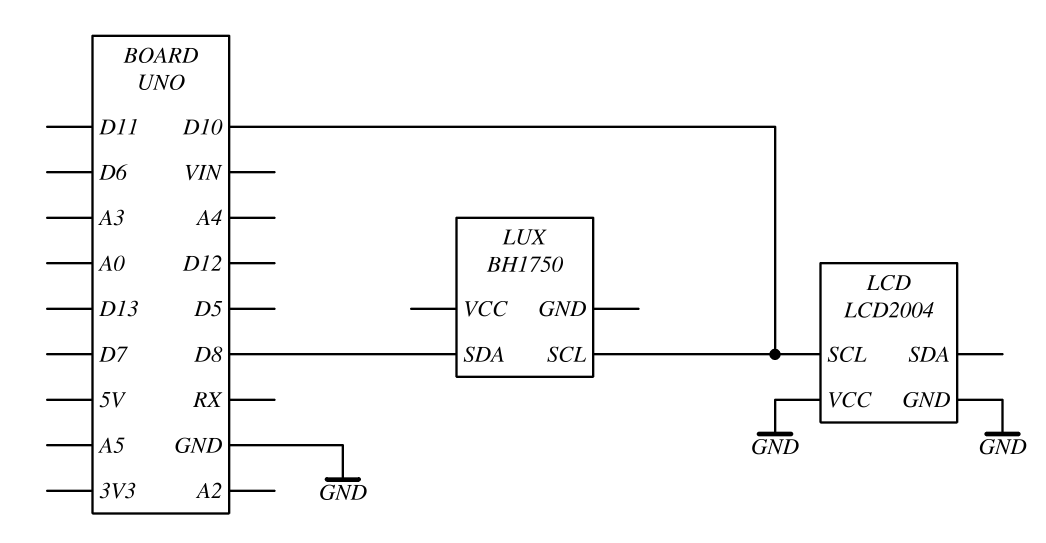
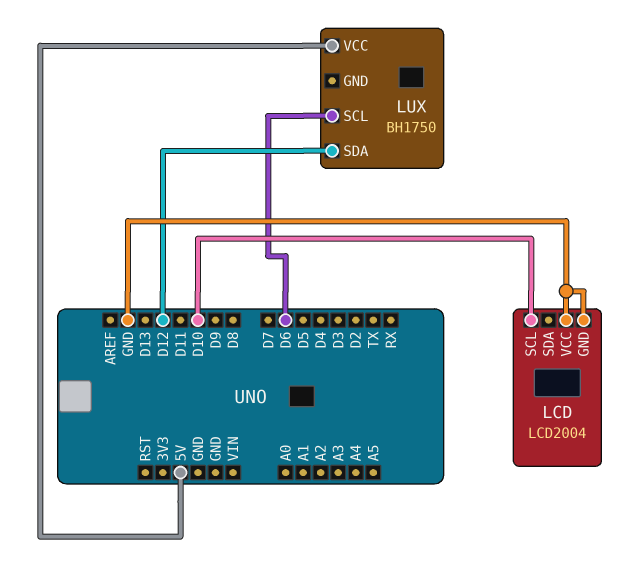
LUX pin SCL: D10 -> D6
LUX pin SDA: D8 -> D12
LUX pin VCC: none -> 5V

